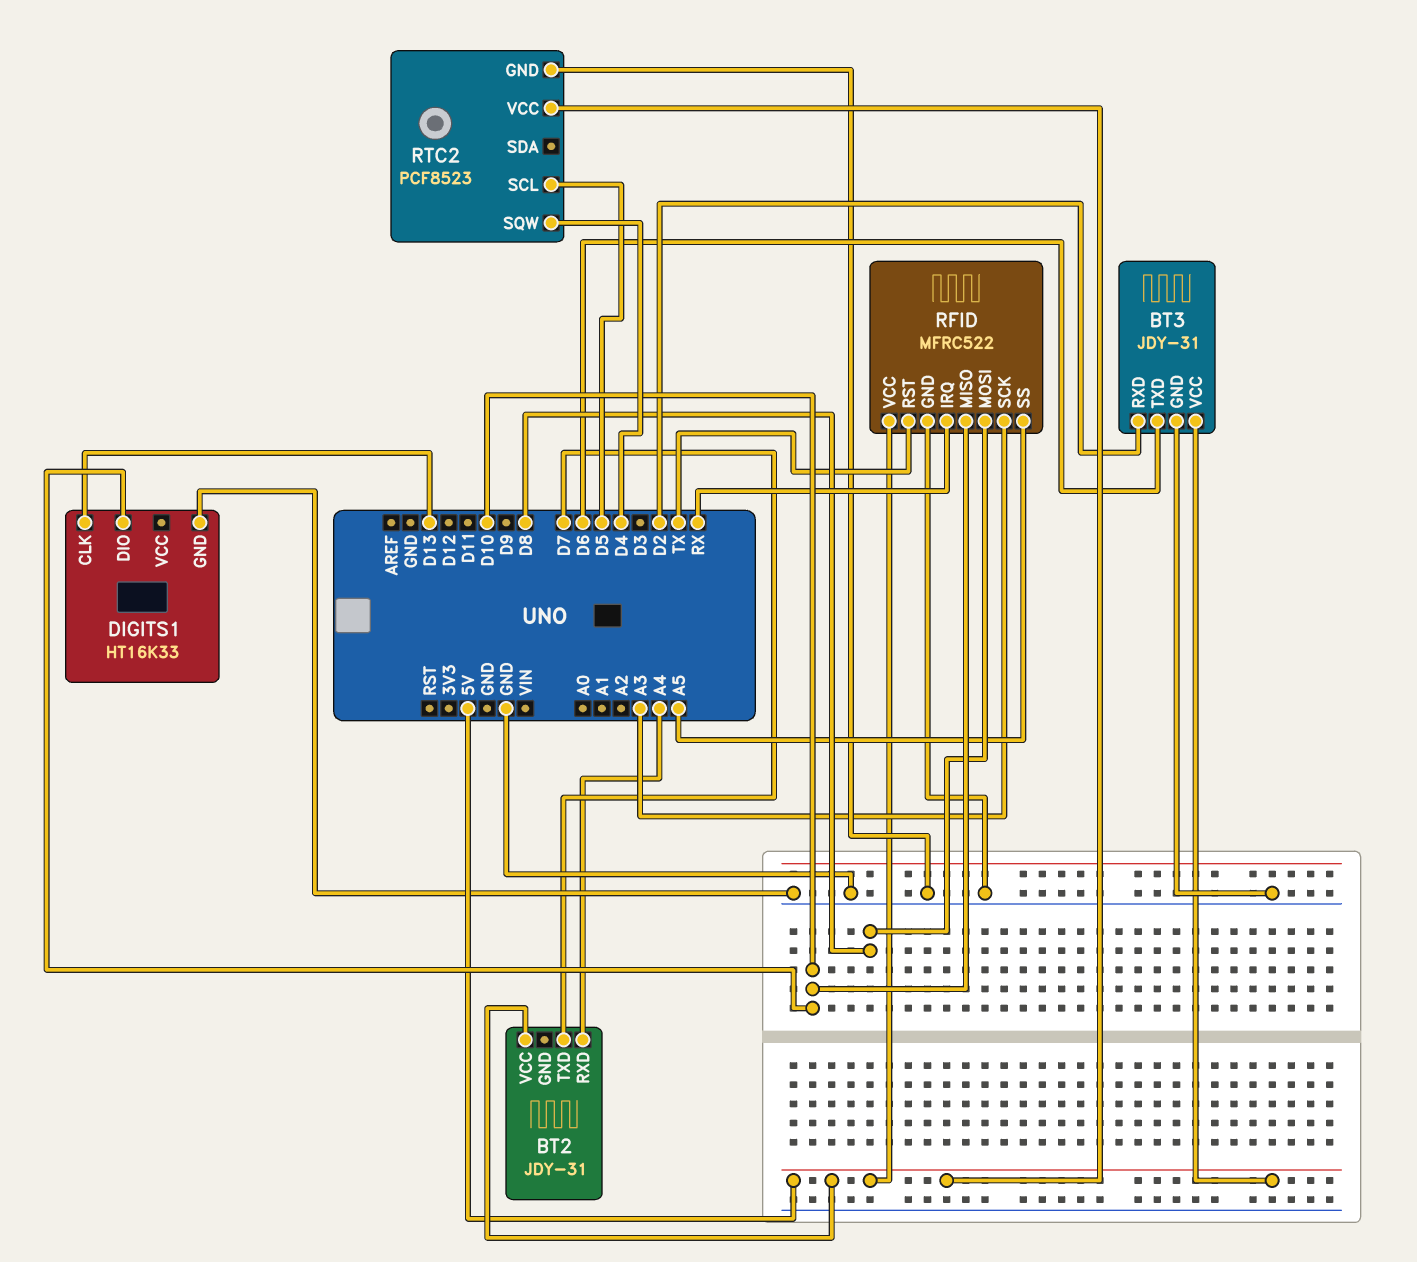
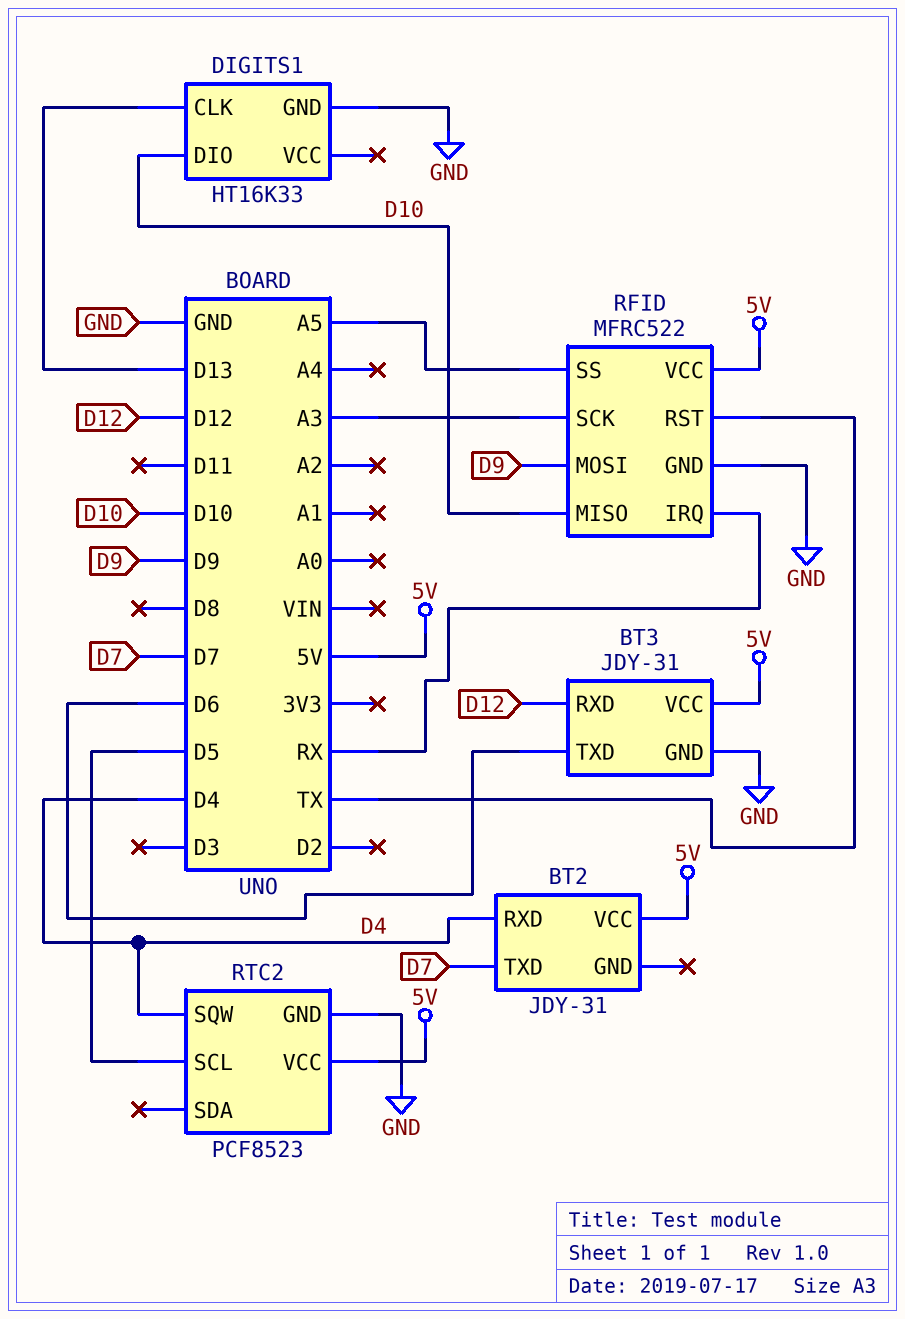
BT2 pin RXD: A4 -> D4
BT3 pin RXD: D2 -> D12
RFID pin MOSI: D8 -> D9

